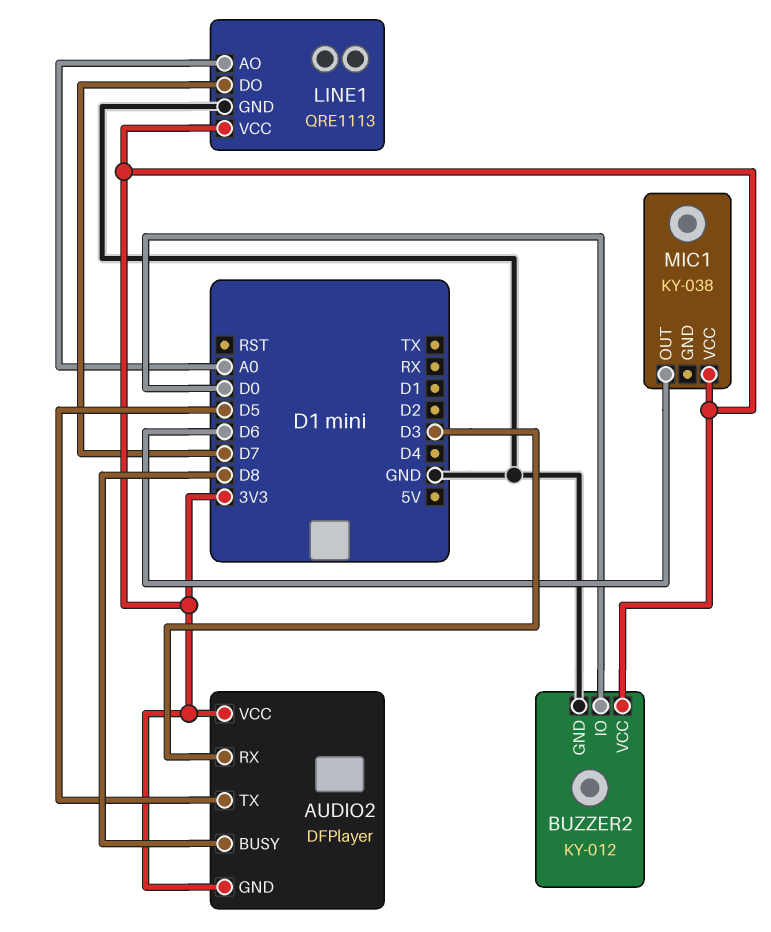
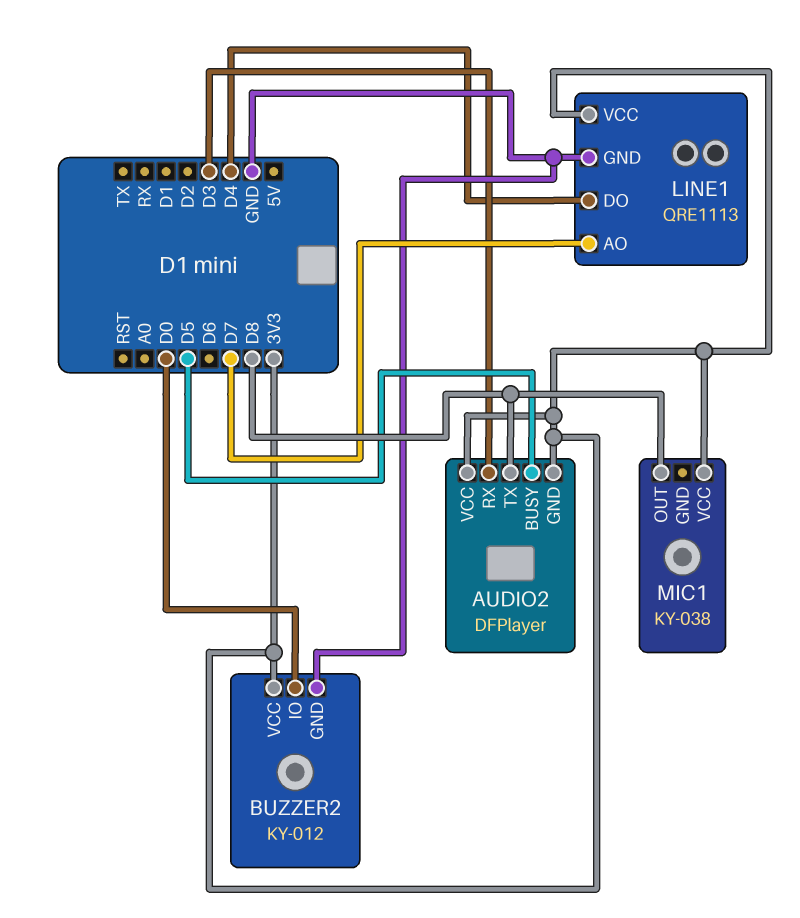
AUDIO2 pin BUSY: D8 -> D5
AUDIO2 pin TX: D5 -> D8
LINE1 pin AO: A0 -> D7
LINE1 pin DO: D7 -> D4
MIC1 pin OUT: D6 -> D8

